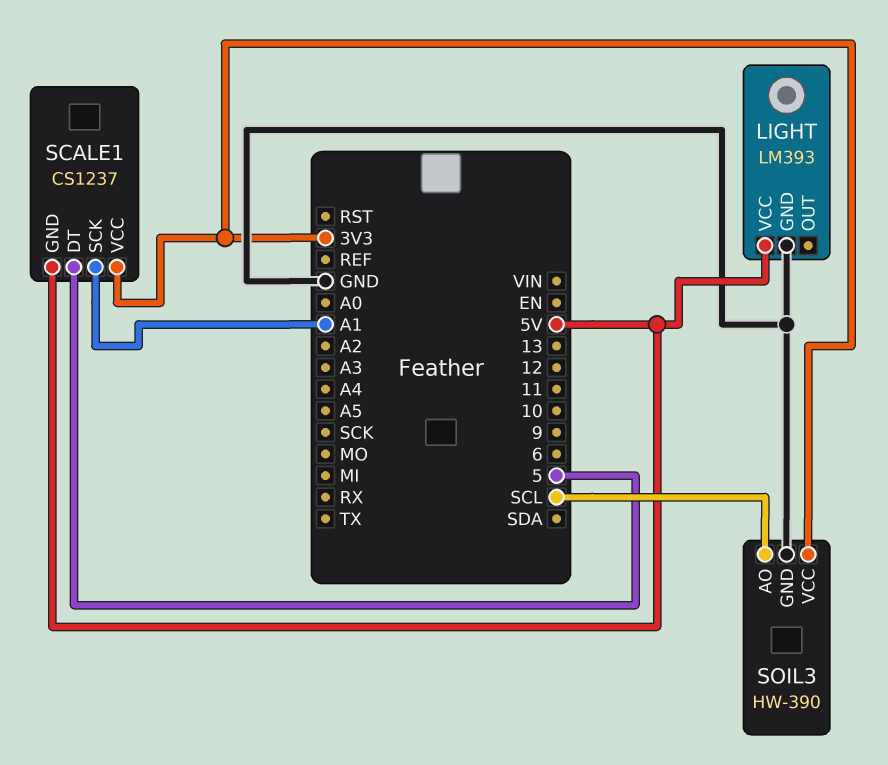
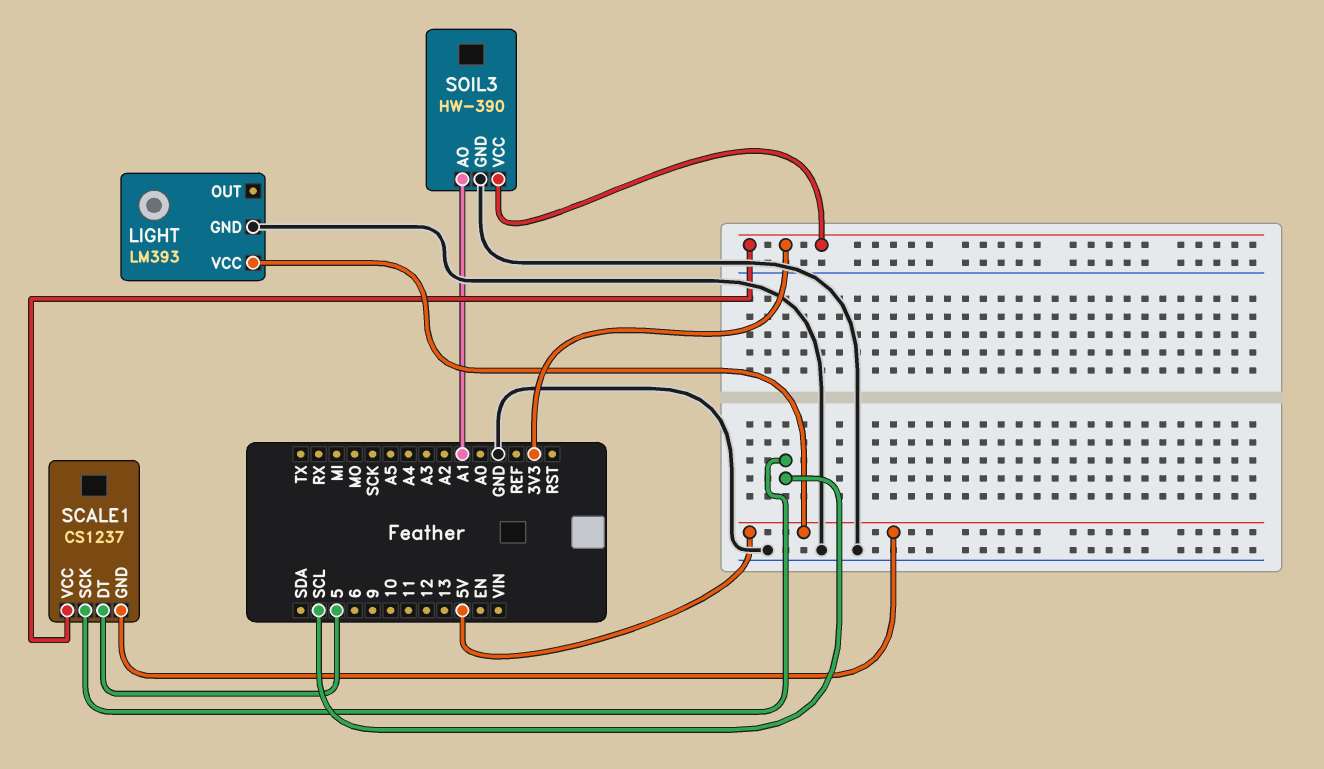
SCALE1 pin SCK: A1 -> SCL
SOIL3 pin AO: SCL -> A1

